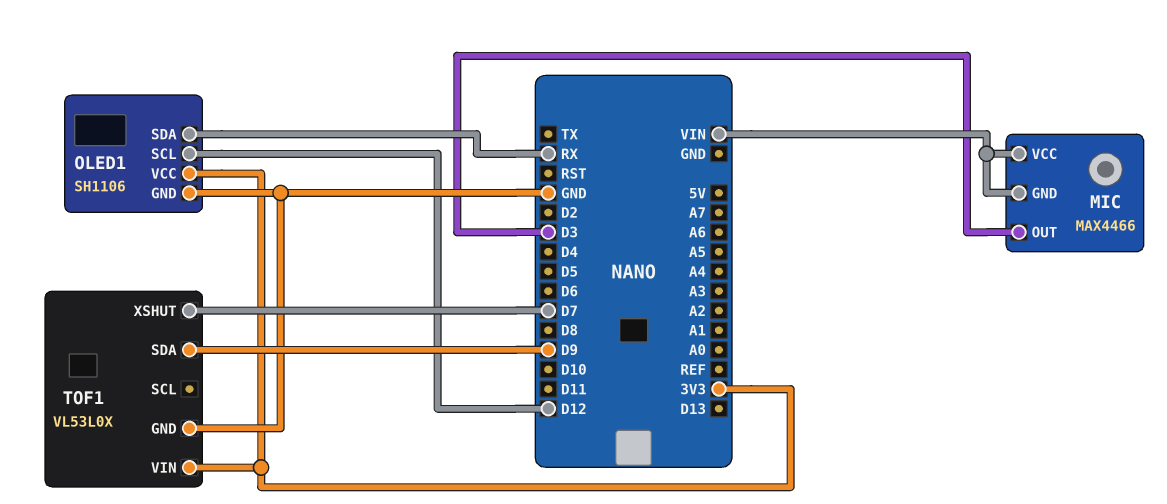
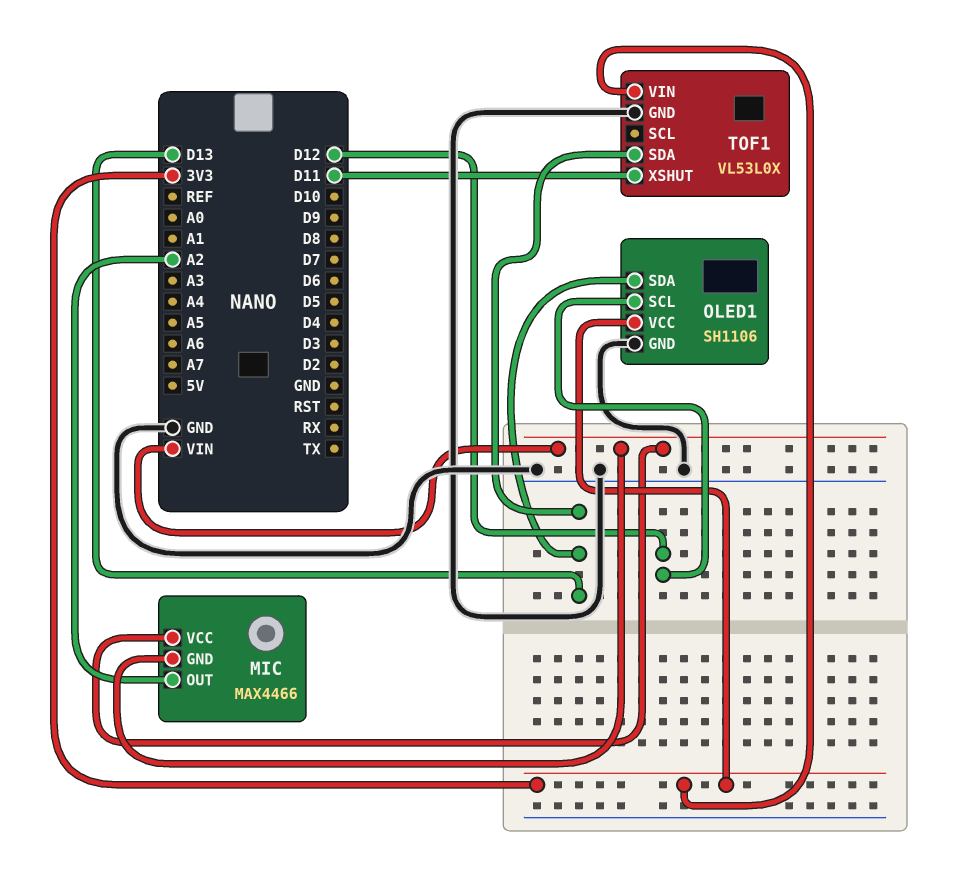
MIC pin OUT: D3 -> A2
OLED1 pin SDA: RX -> D13
TOF1 pin SDA: D9 -> D13
TOF1 pin XSHUT: D7 -> D11

